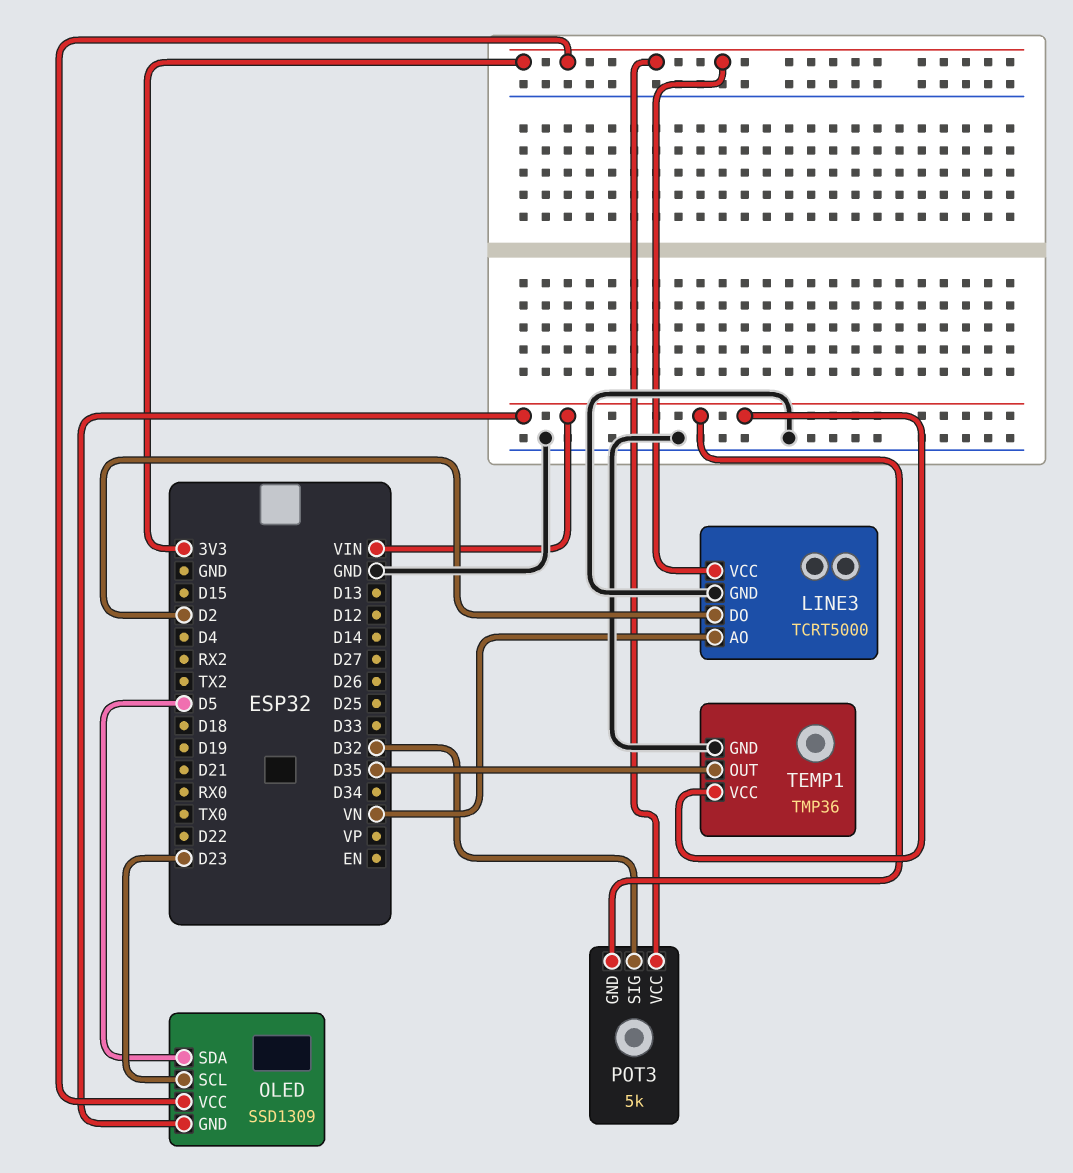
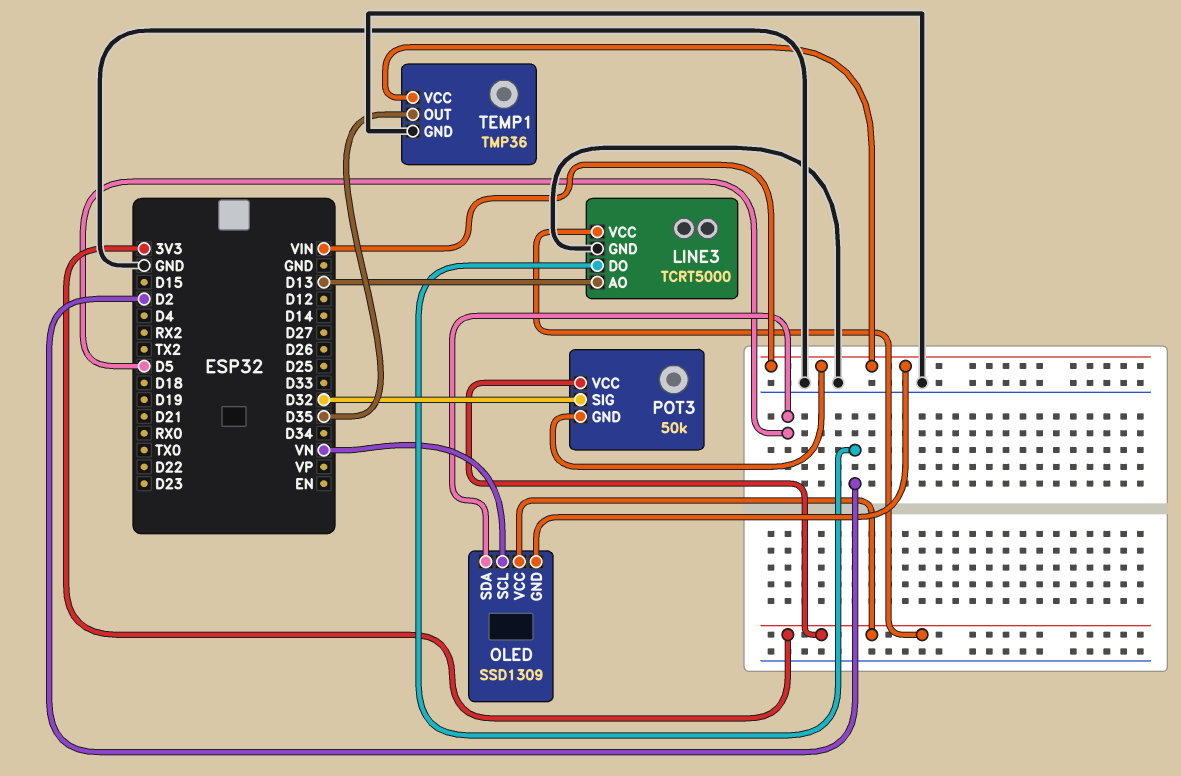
LINE3 pin AO: VN -> D13
OLED pin SCL: D23 -> VN
POT3: 5k -> 50k

